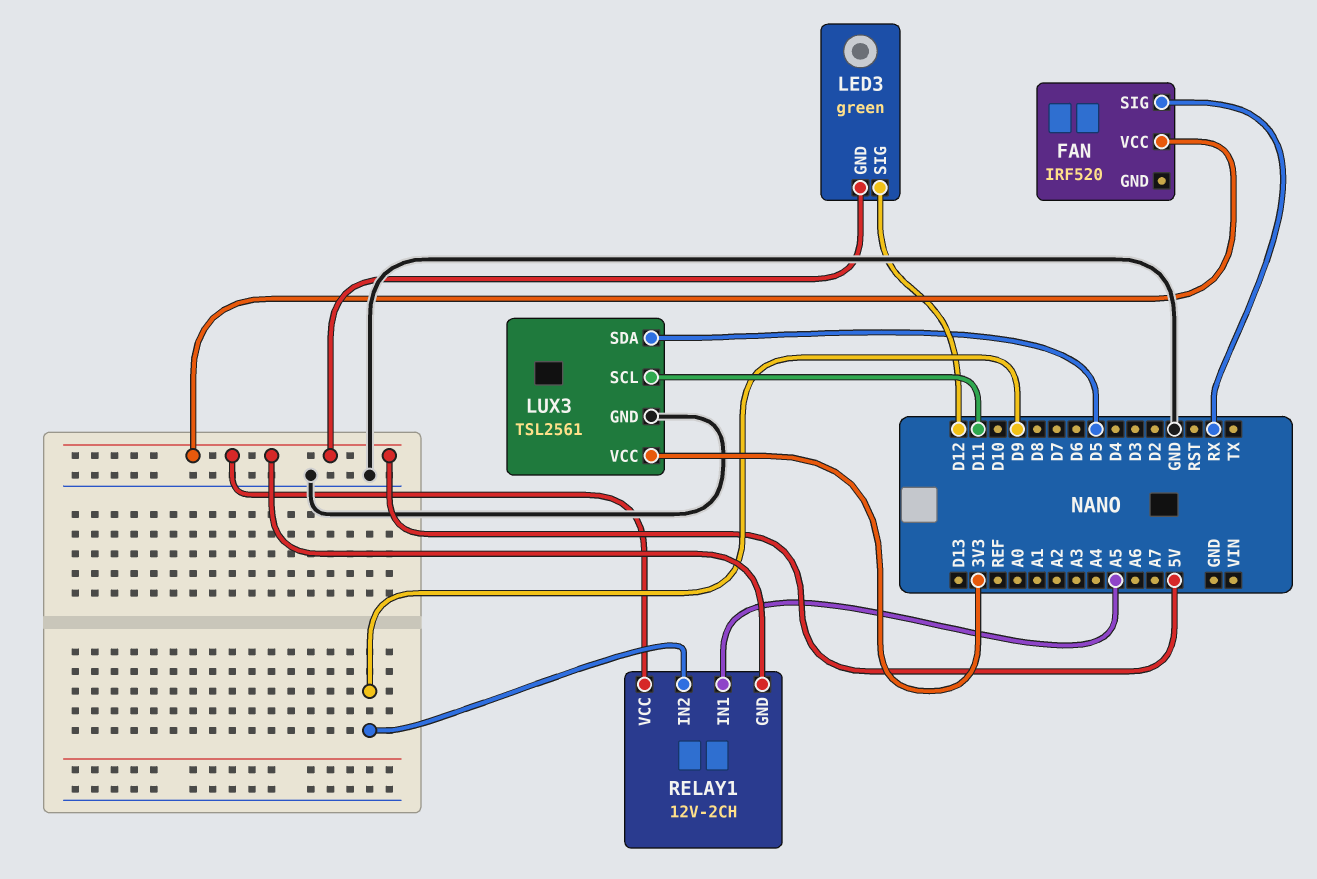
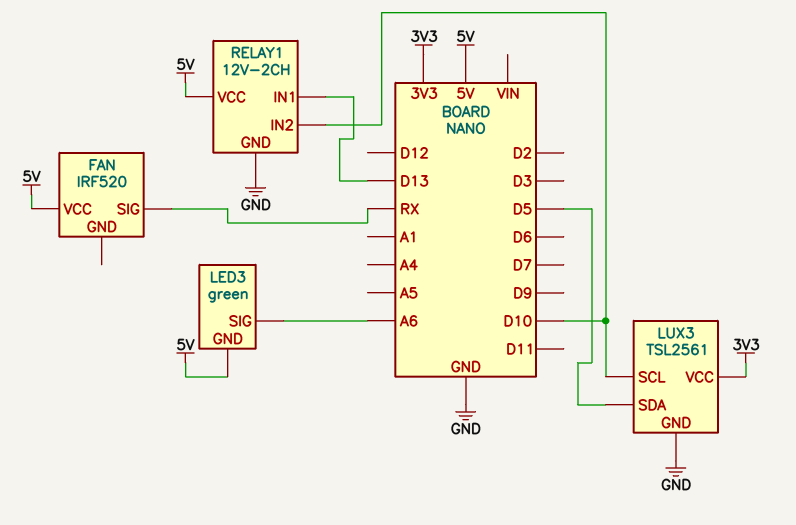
LED3 pin SIG: D12 -> A6
LUX3 pin SCL: D11 -> D10
RELAY1 pin GND: 5V -> GND
RELAY1 pin IN1: A5 -> D13
RELAY1 pin IN2: D9 -> D10

